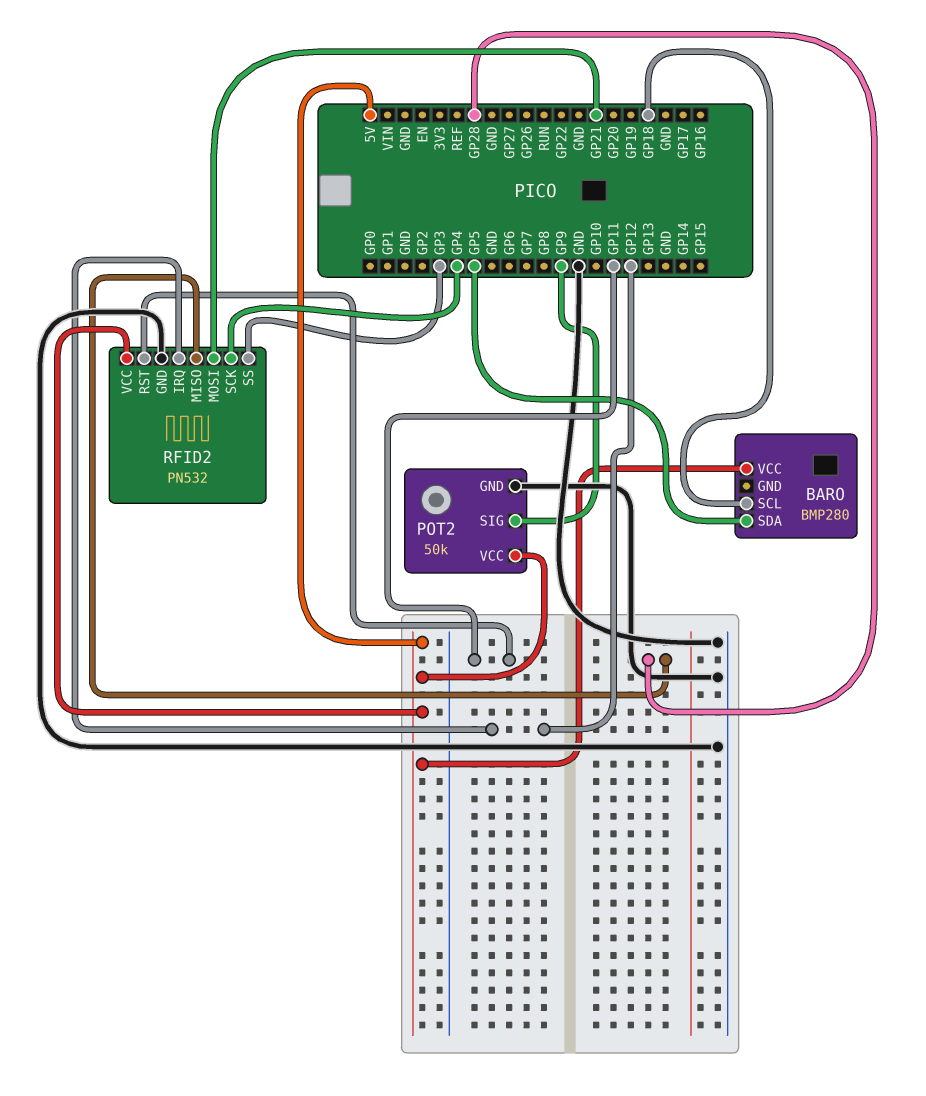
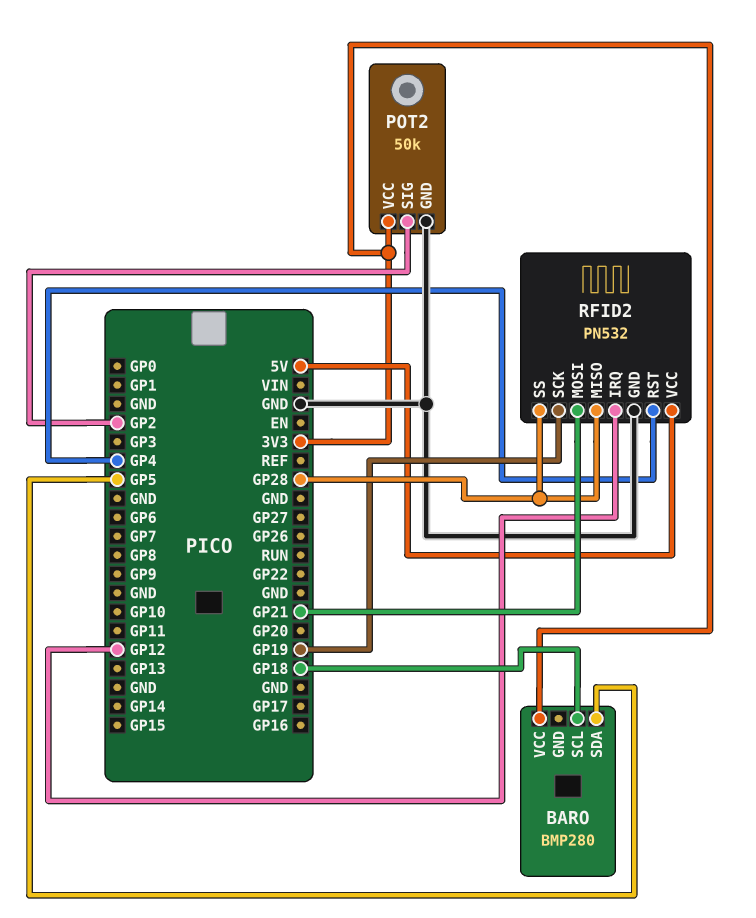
BARO pin VCC: 5V -> 3V3
POT2 pin SIG: GP9 -> GP2
POT2 pin VCC: 5V -> 3V3
RFID2 pin RST: GP11 -> GP4
RFID2 pin SCK: GP4 -> GP19
RFID2 pin SS: GP3 -> GP28

